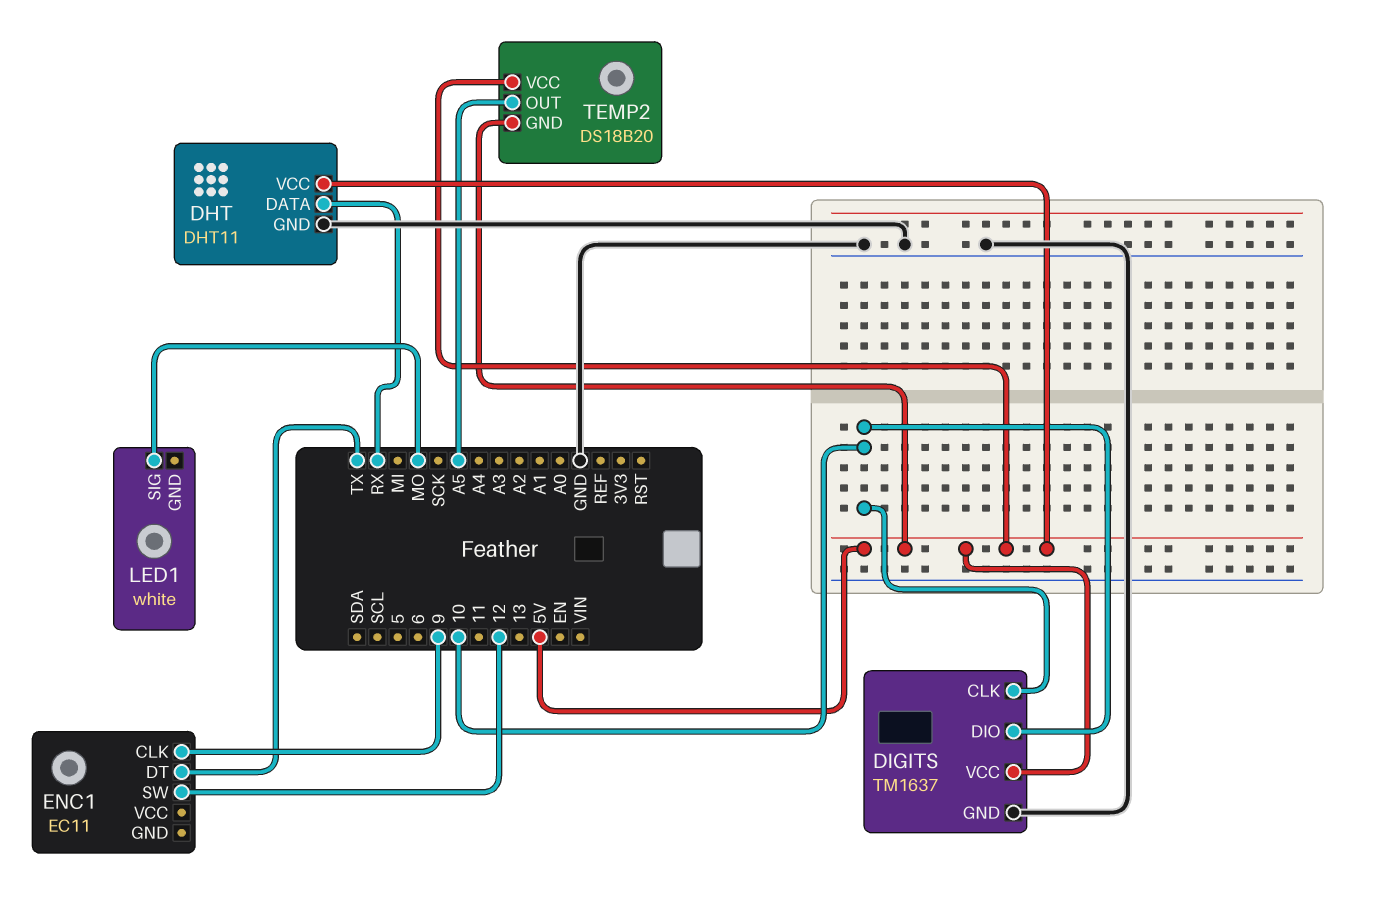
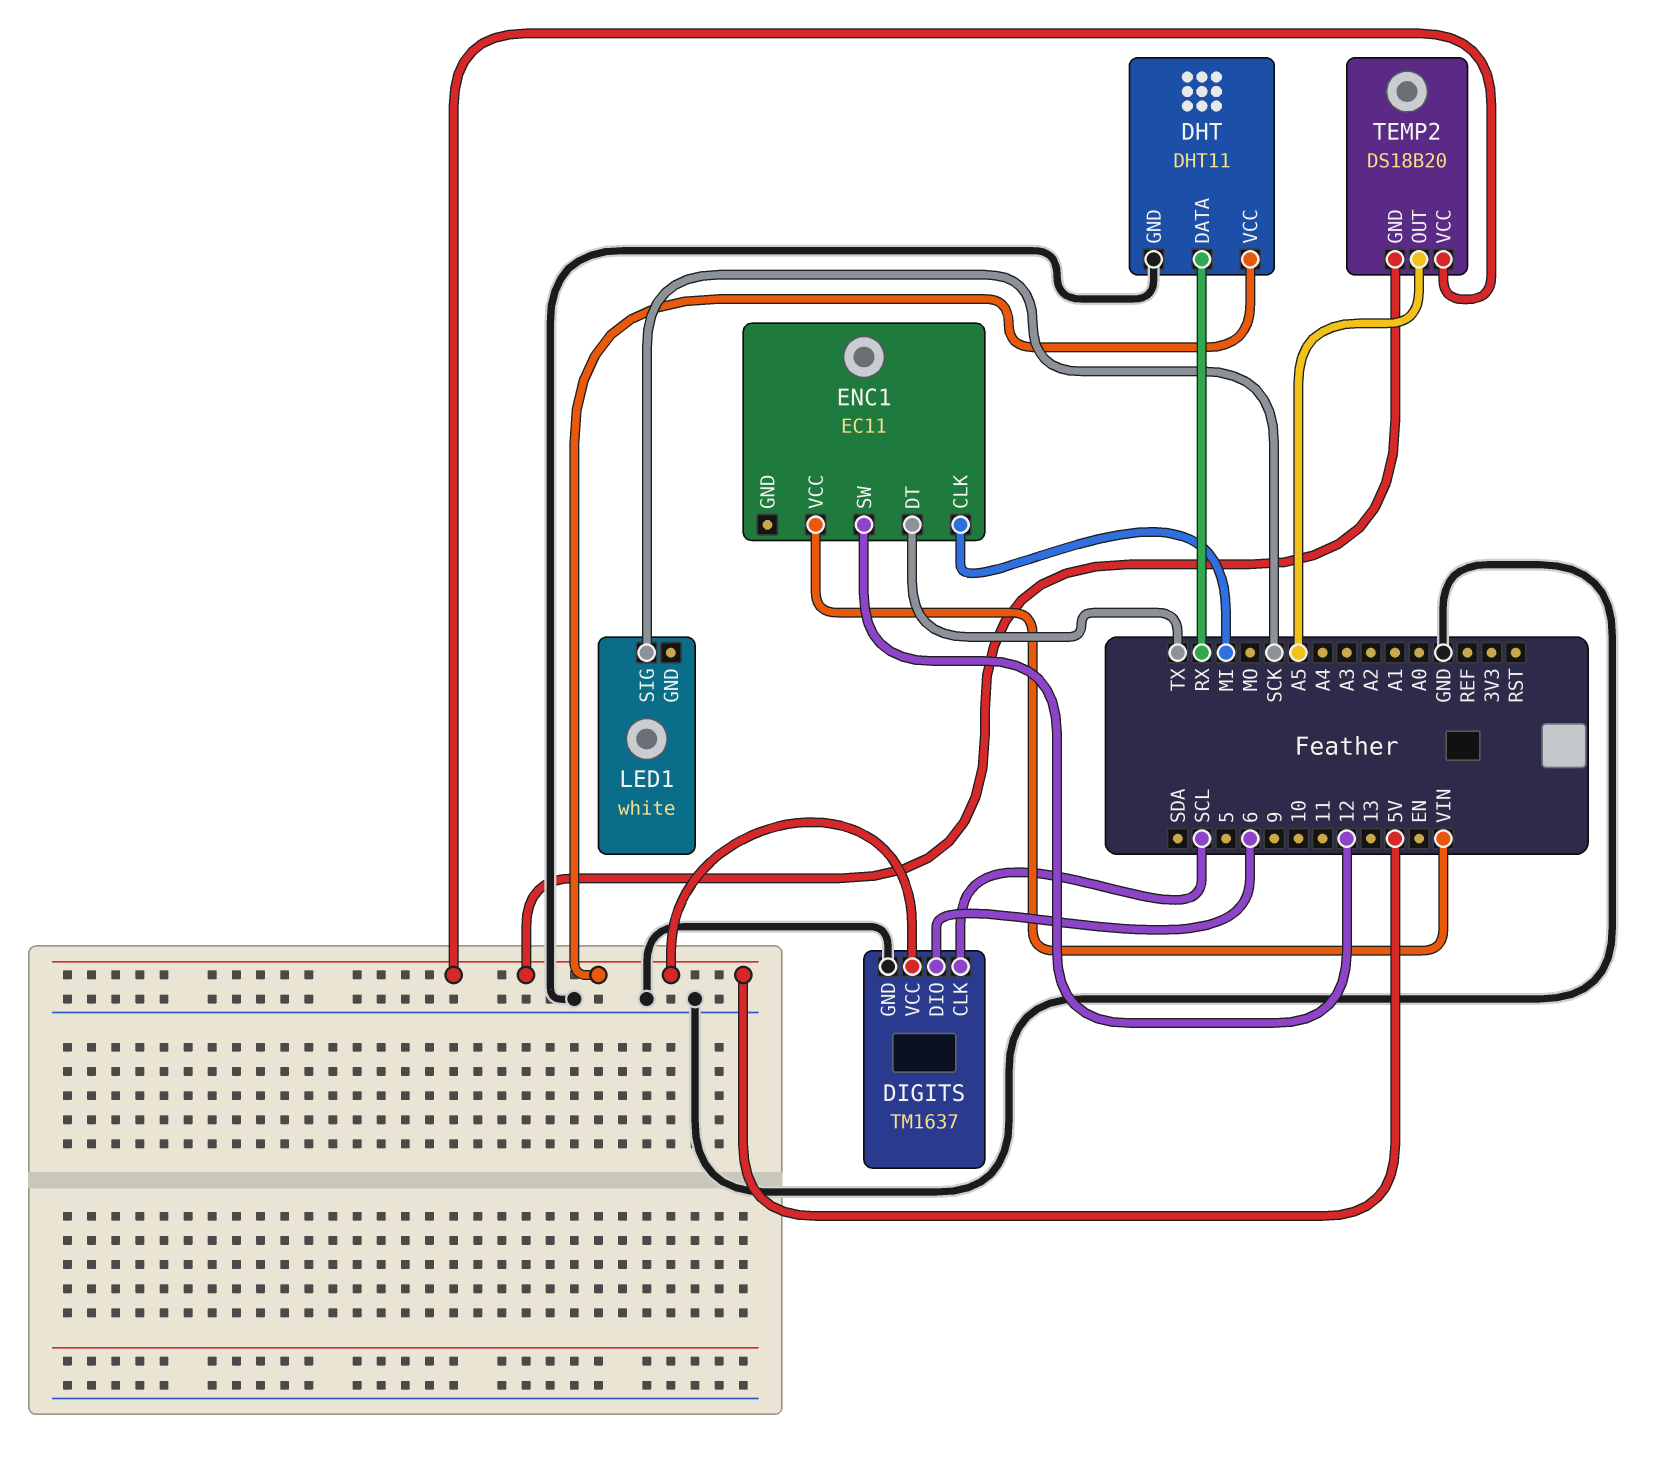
DIGITS pin CLK: 10 -> SCL
DIGITS pin DIO: 10 -> 6
ENC1 pin CLK: 9 -> MI
ENC1 pin VCC: none -> VIN
LED1 pin SIG: MO -> SCK

